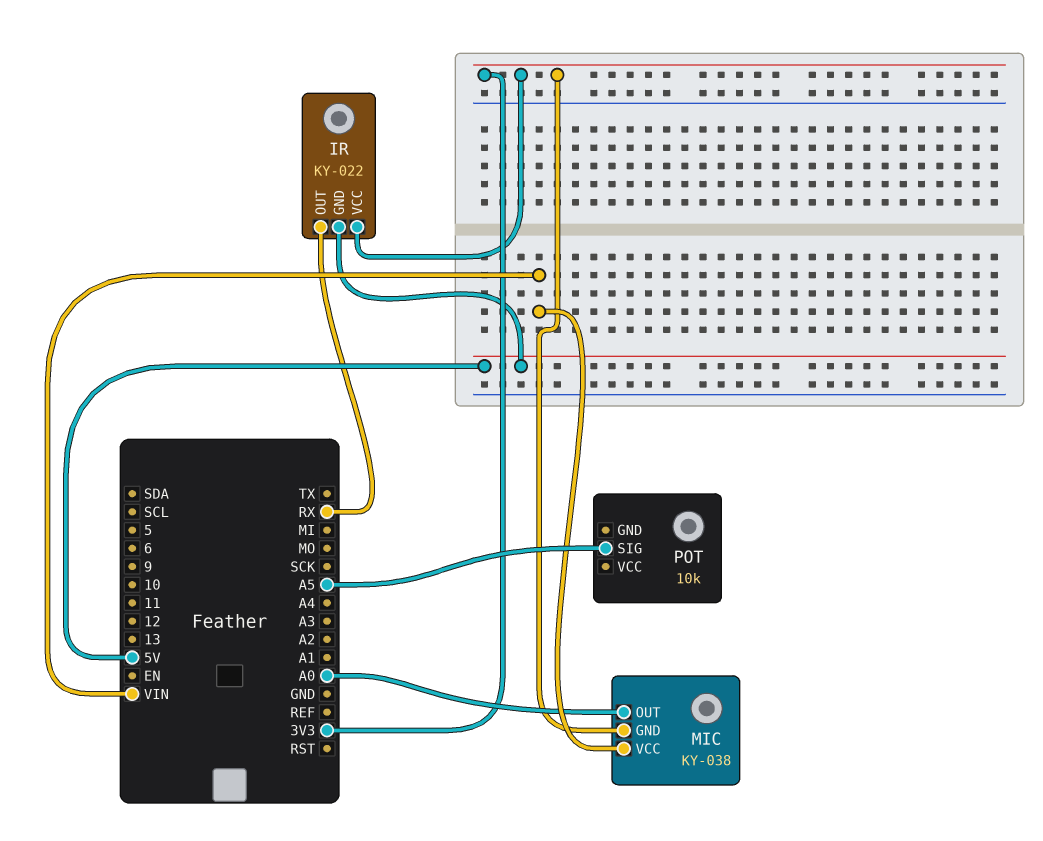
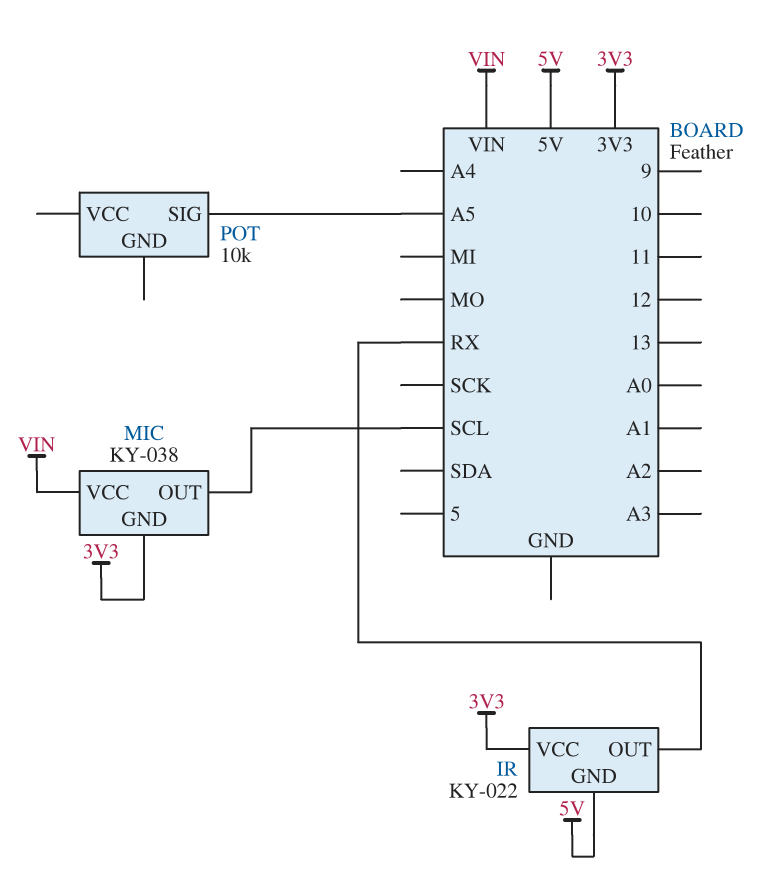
MIC pin OUT: A0 -> SCL

